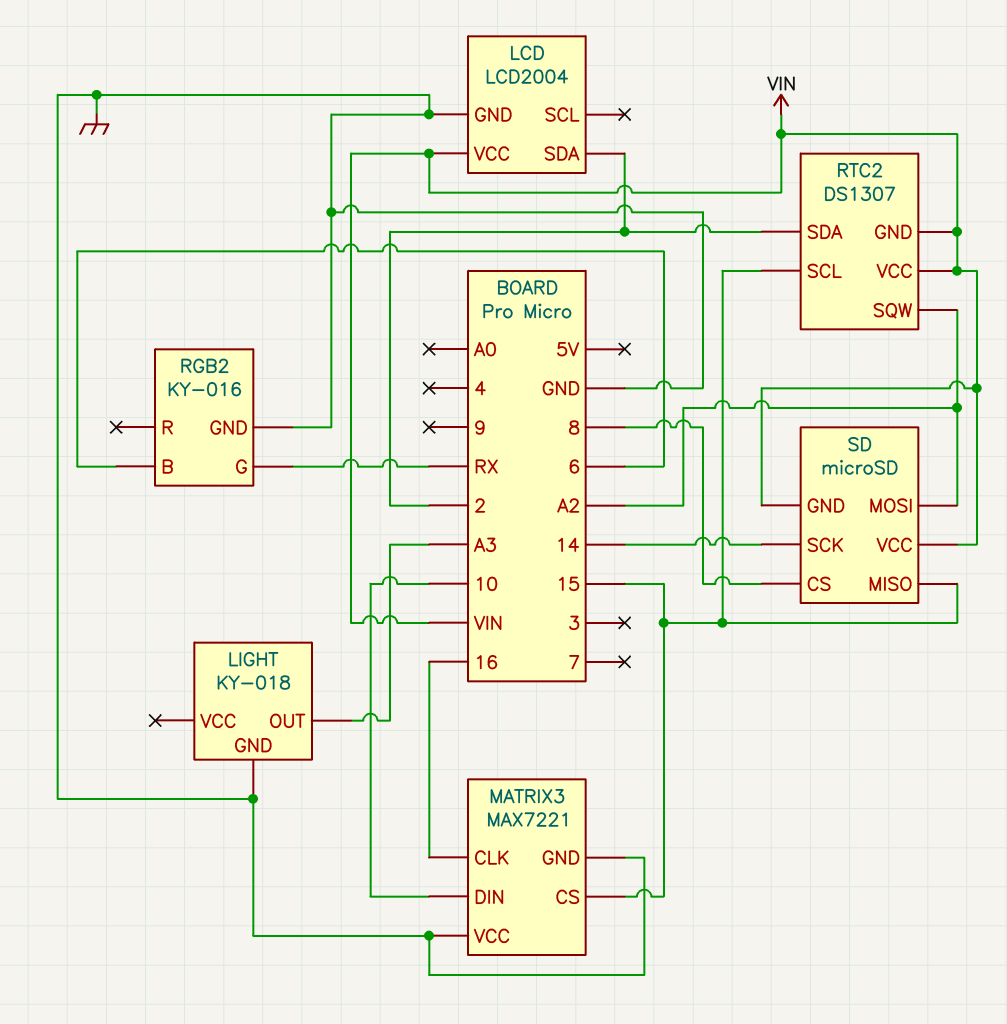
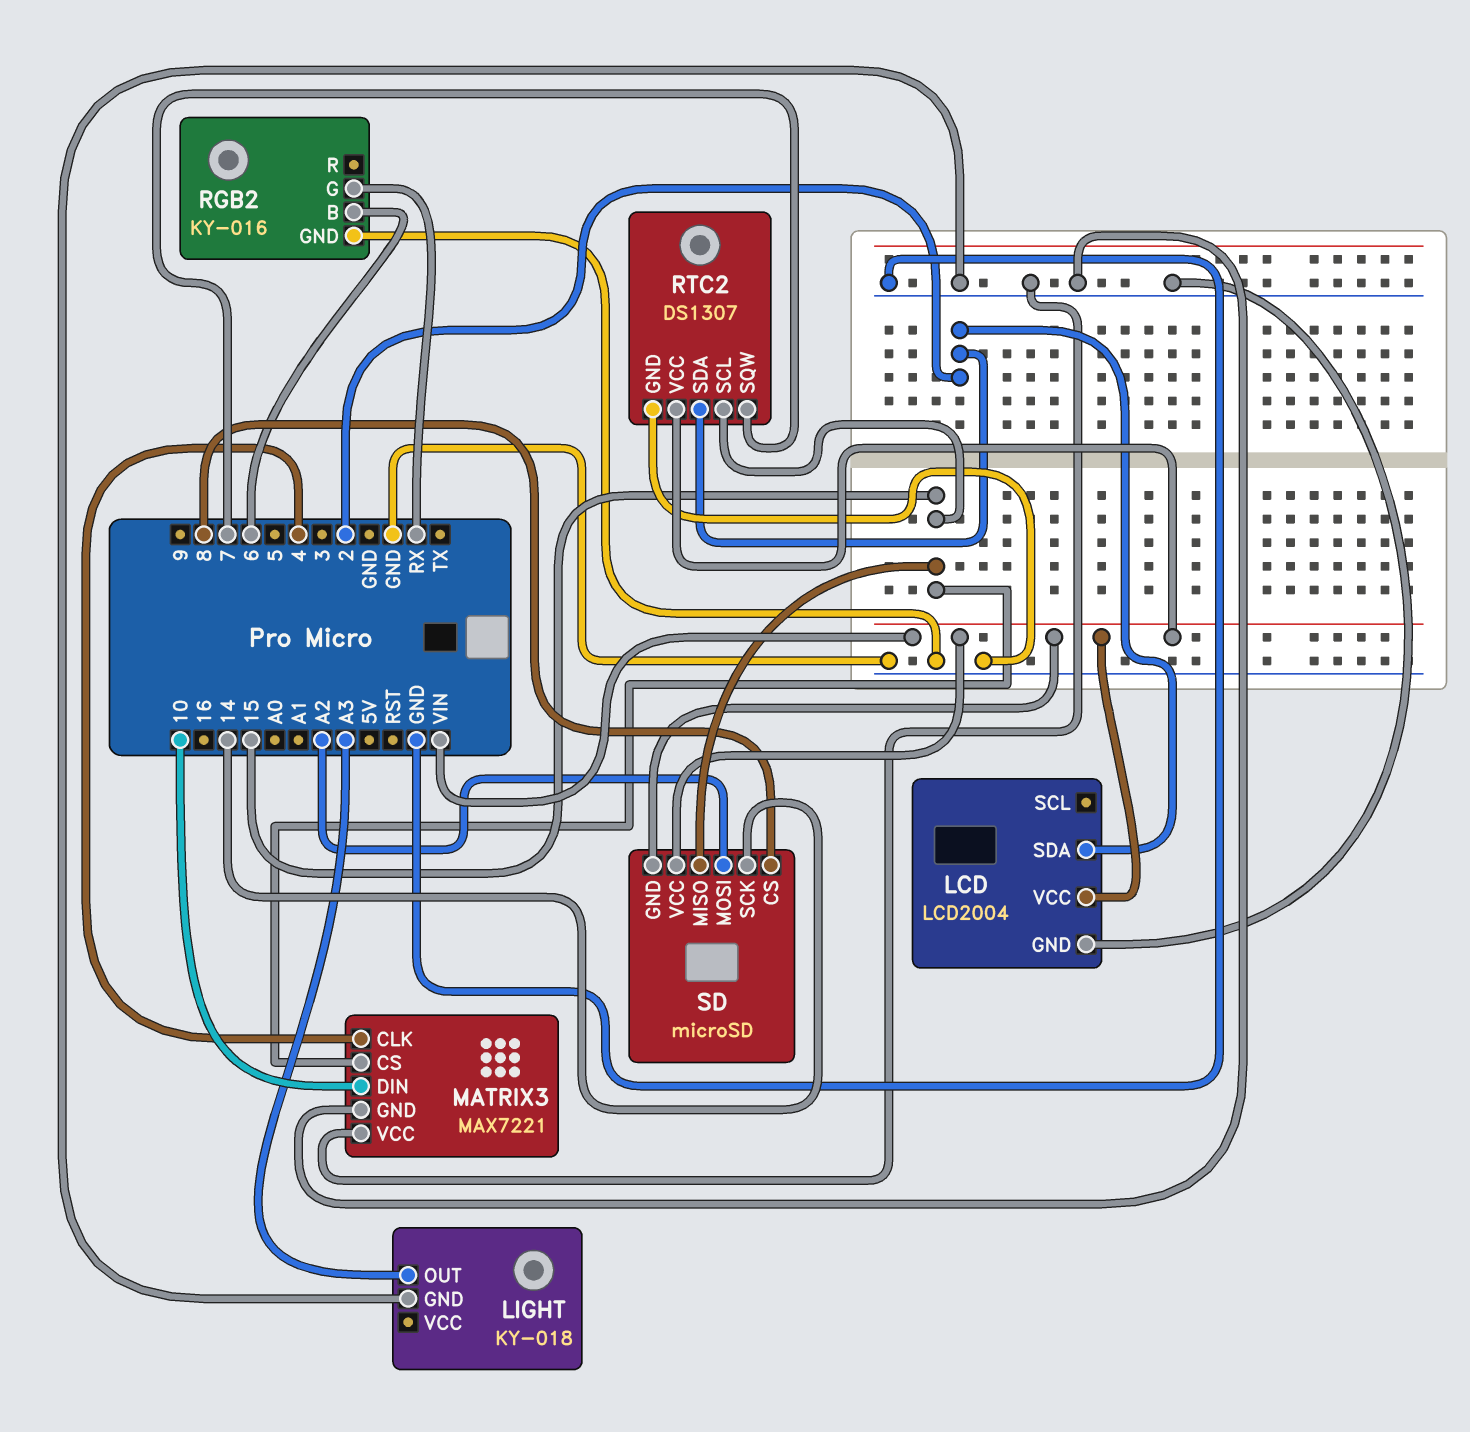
MATRIX3 pin CLK: 16 -> 4
RTC2 pin GND: VIN -> GND
RTC2 pin SQW: A2 -> 7

